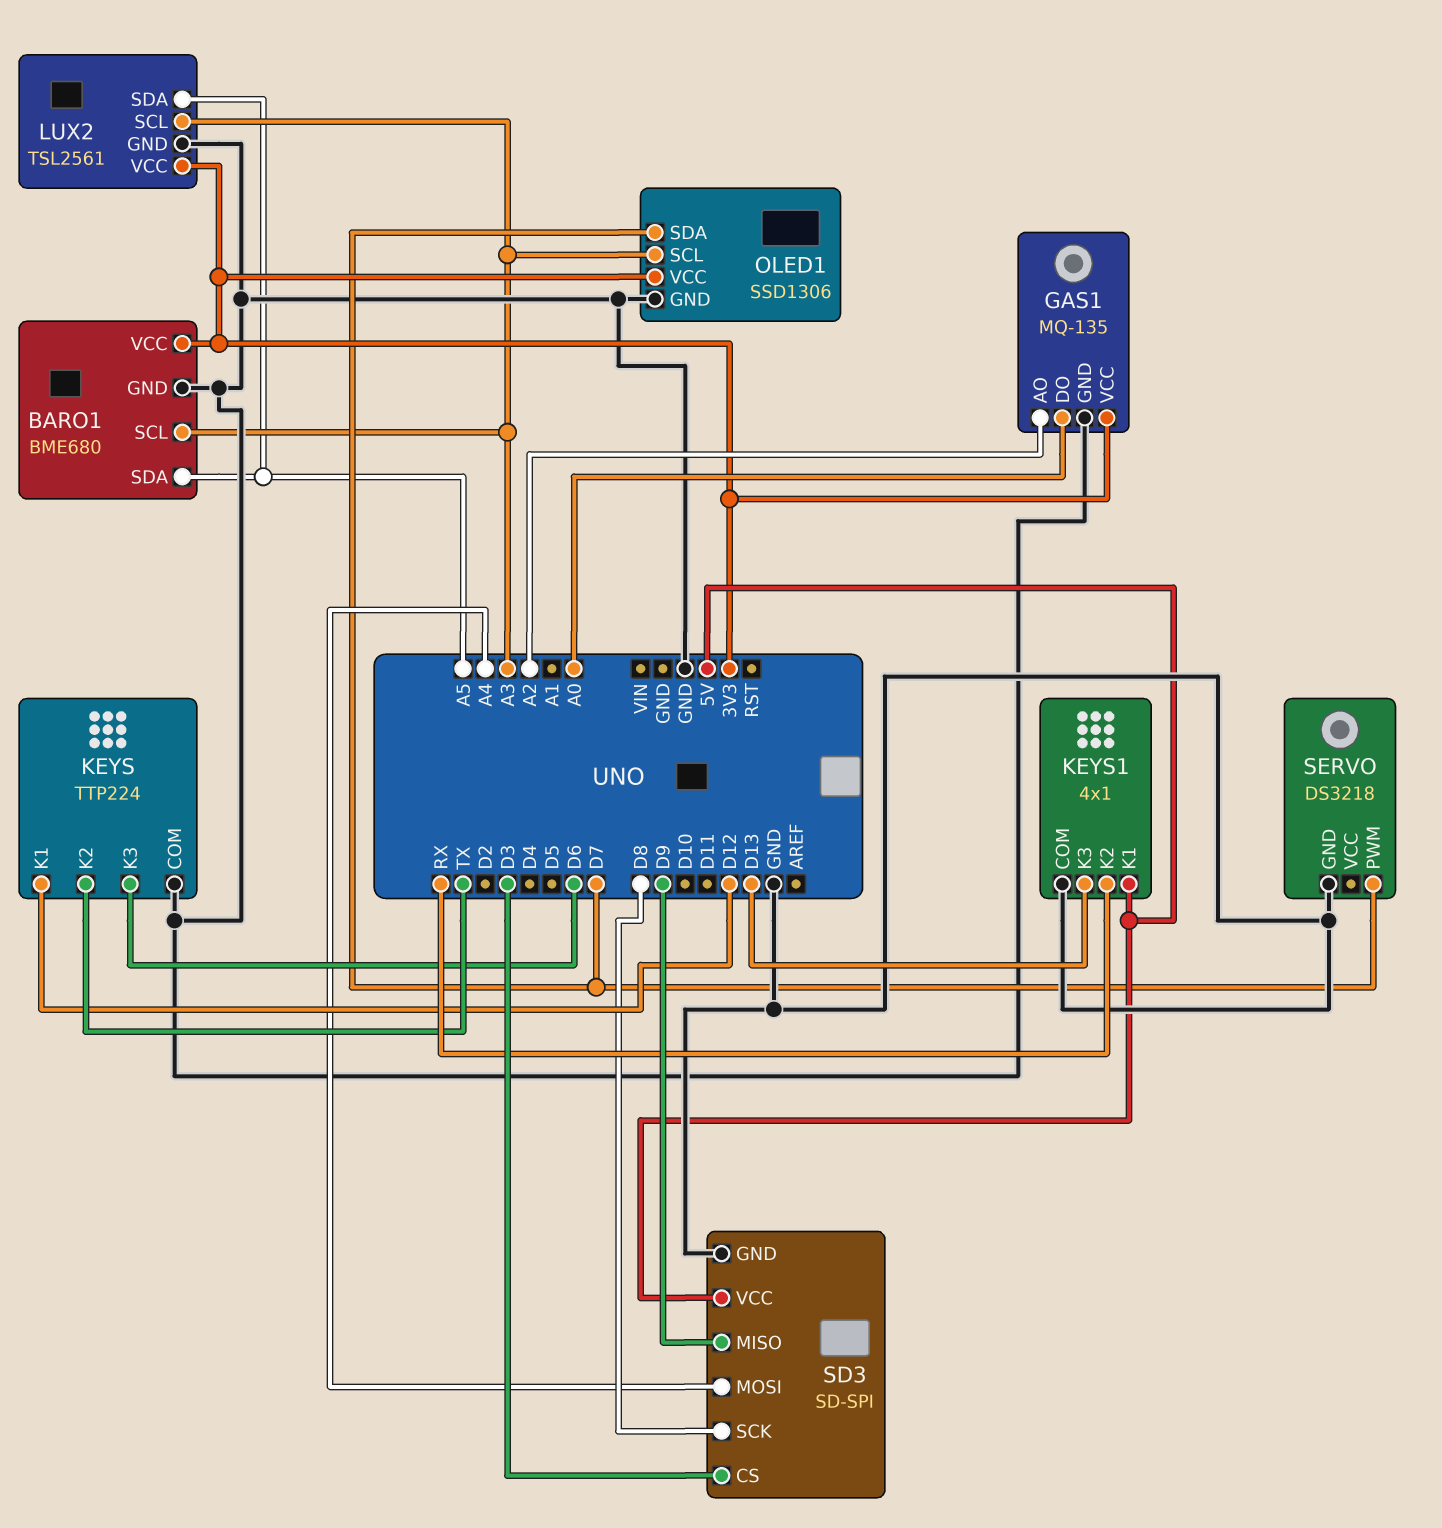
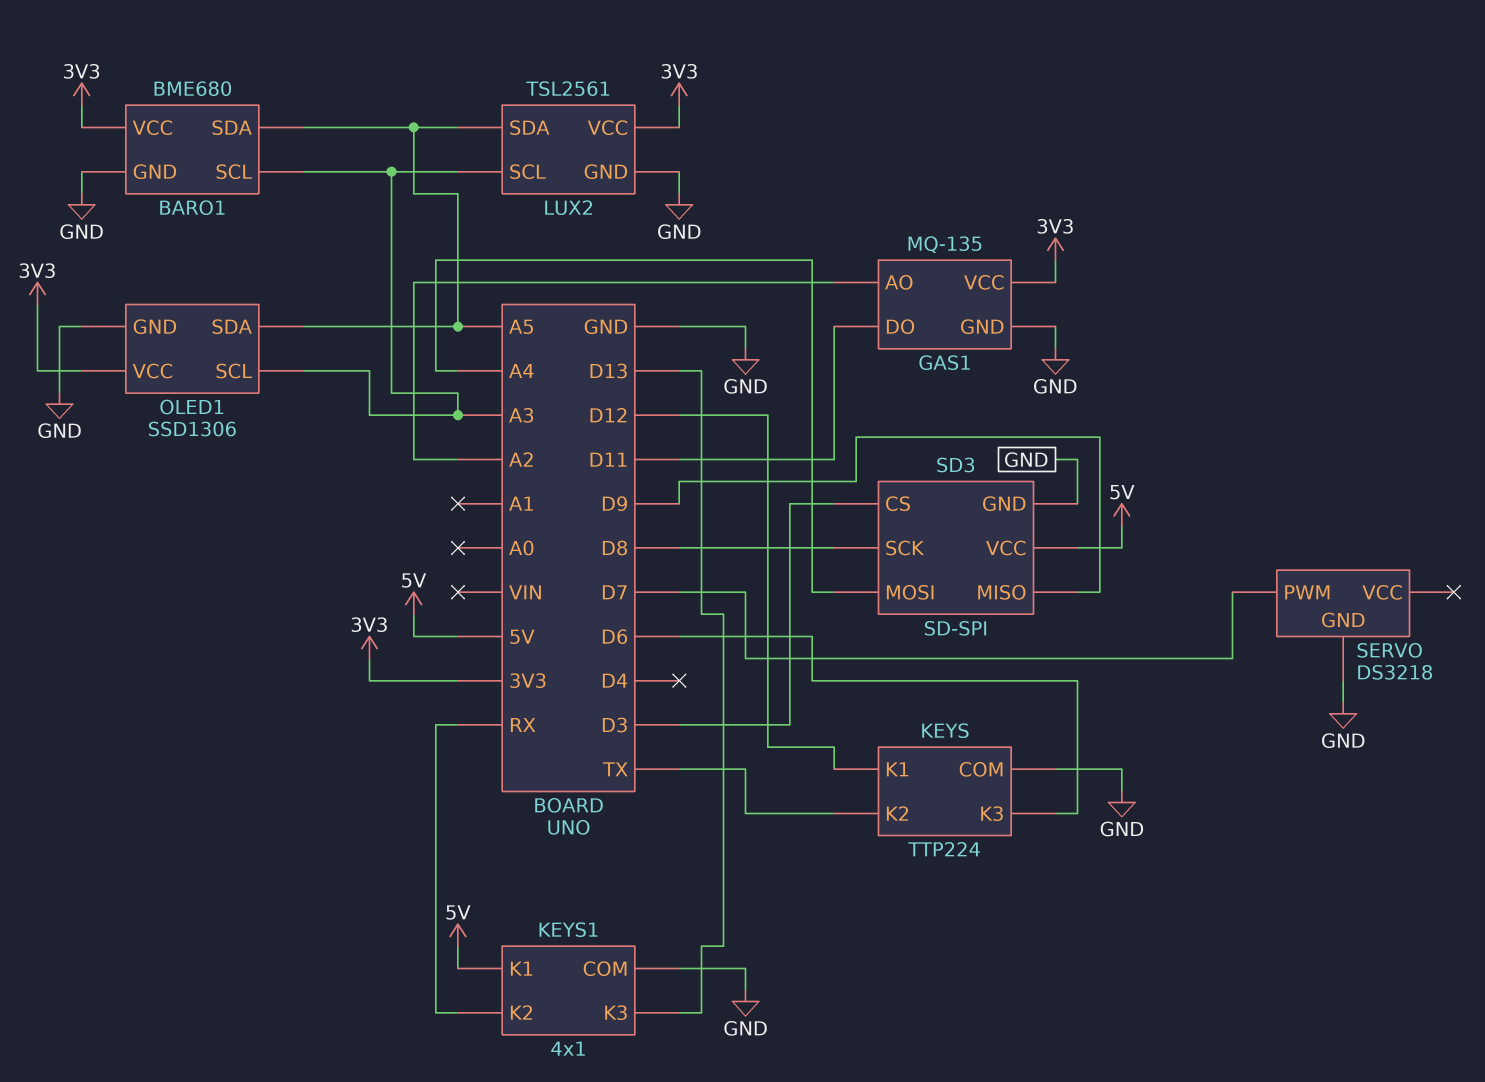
GAS1 pin DO: A0 -> D11
OLED1 pin SDA: D7 -> A5

